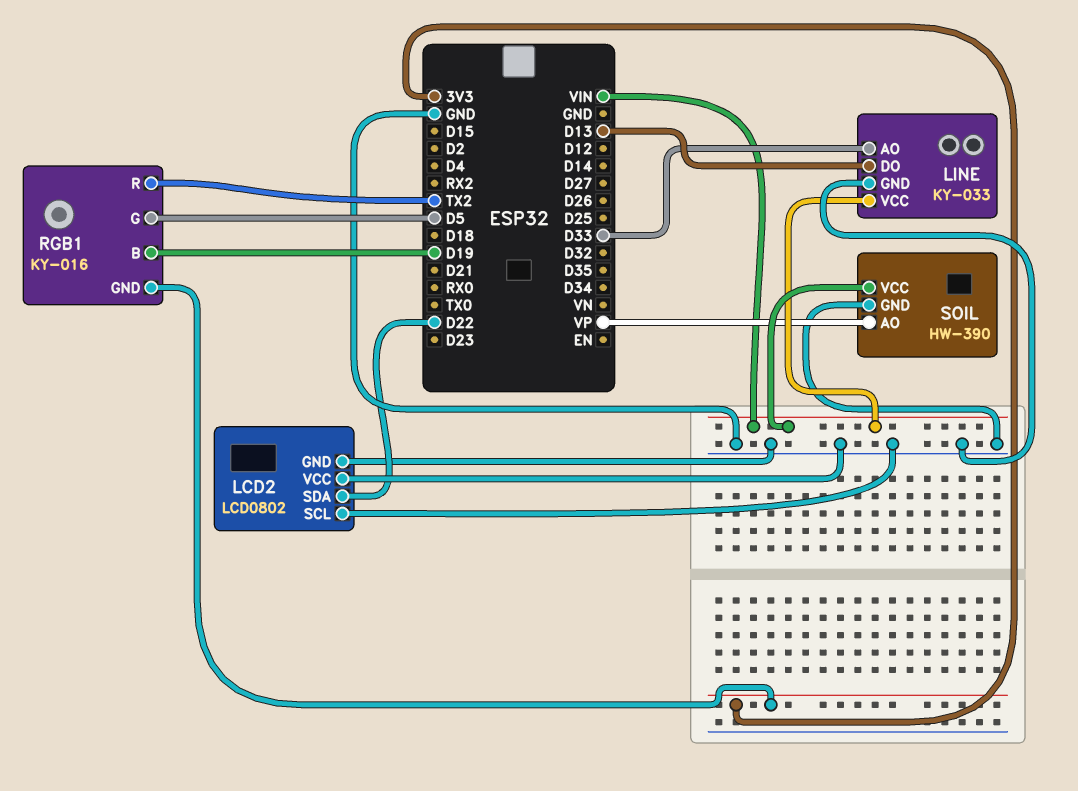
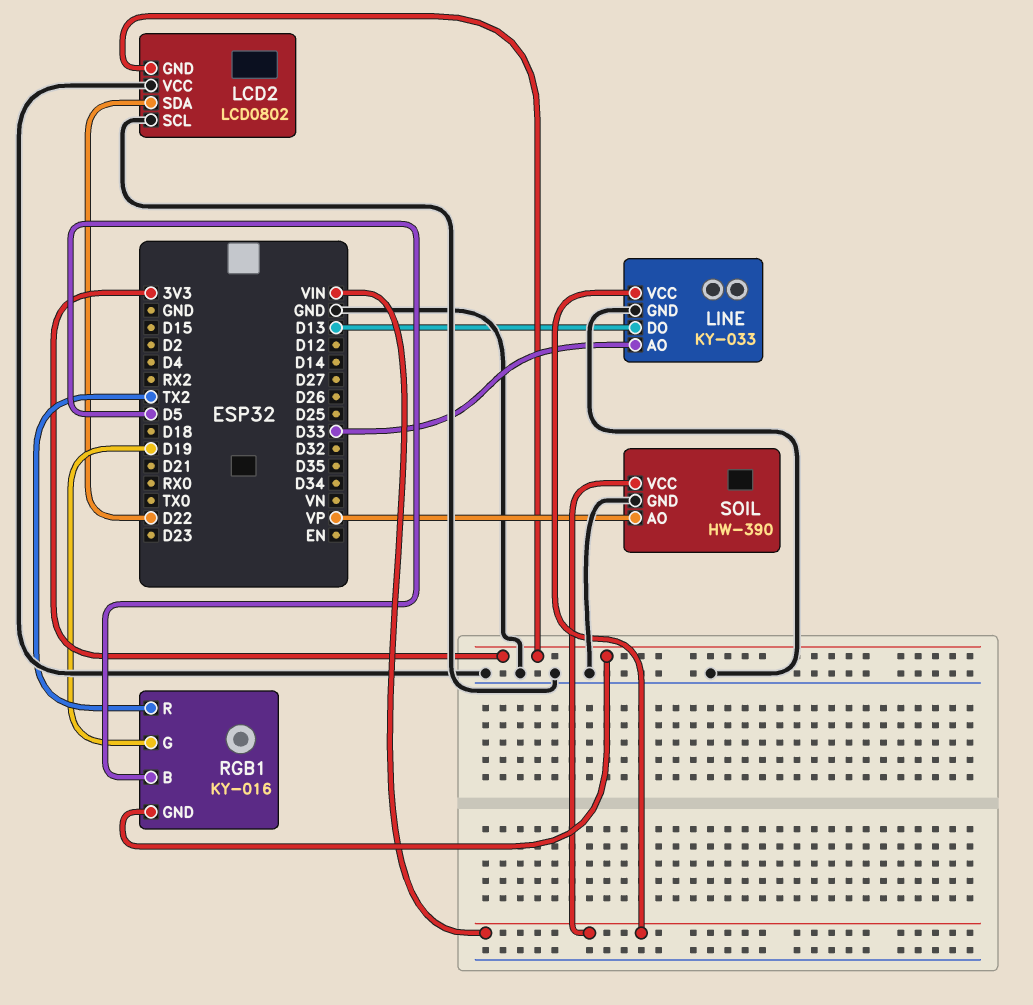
LCD2 pin GND: GND -> 3V3
RGB1 pin B: D19 -> D5
RGB1 pin G: D5 -> D19

